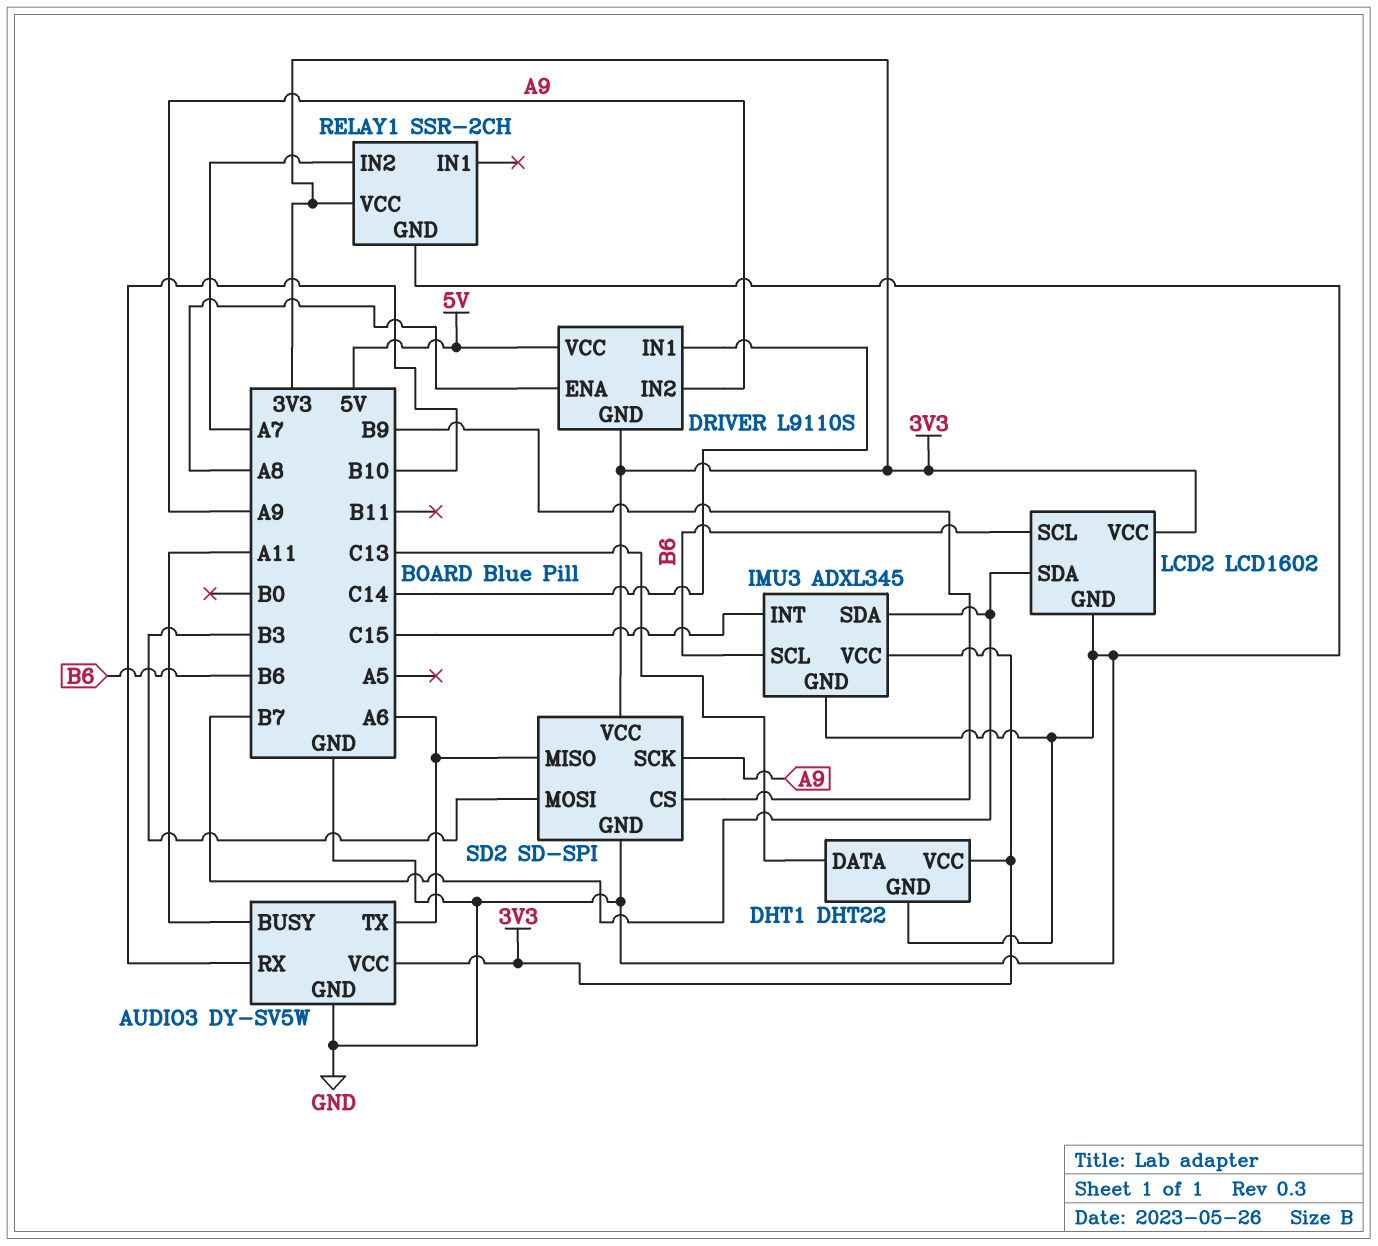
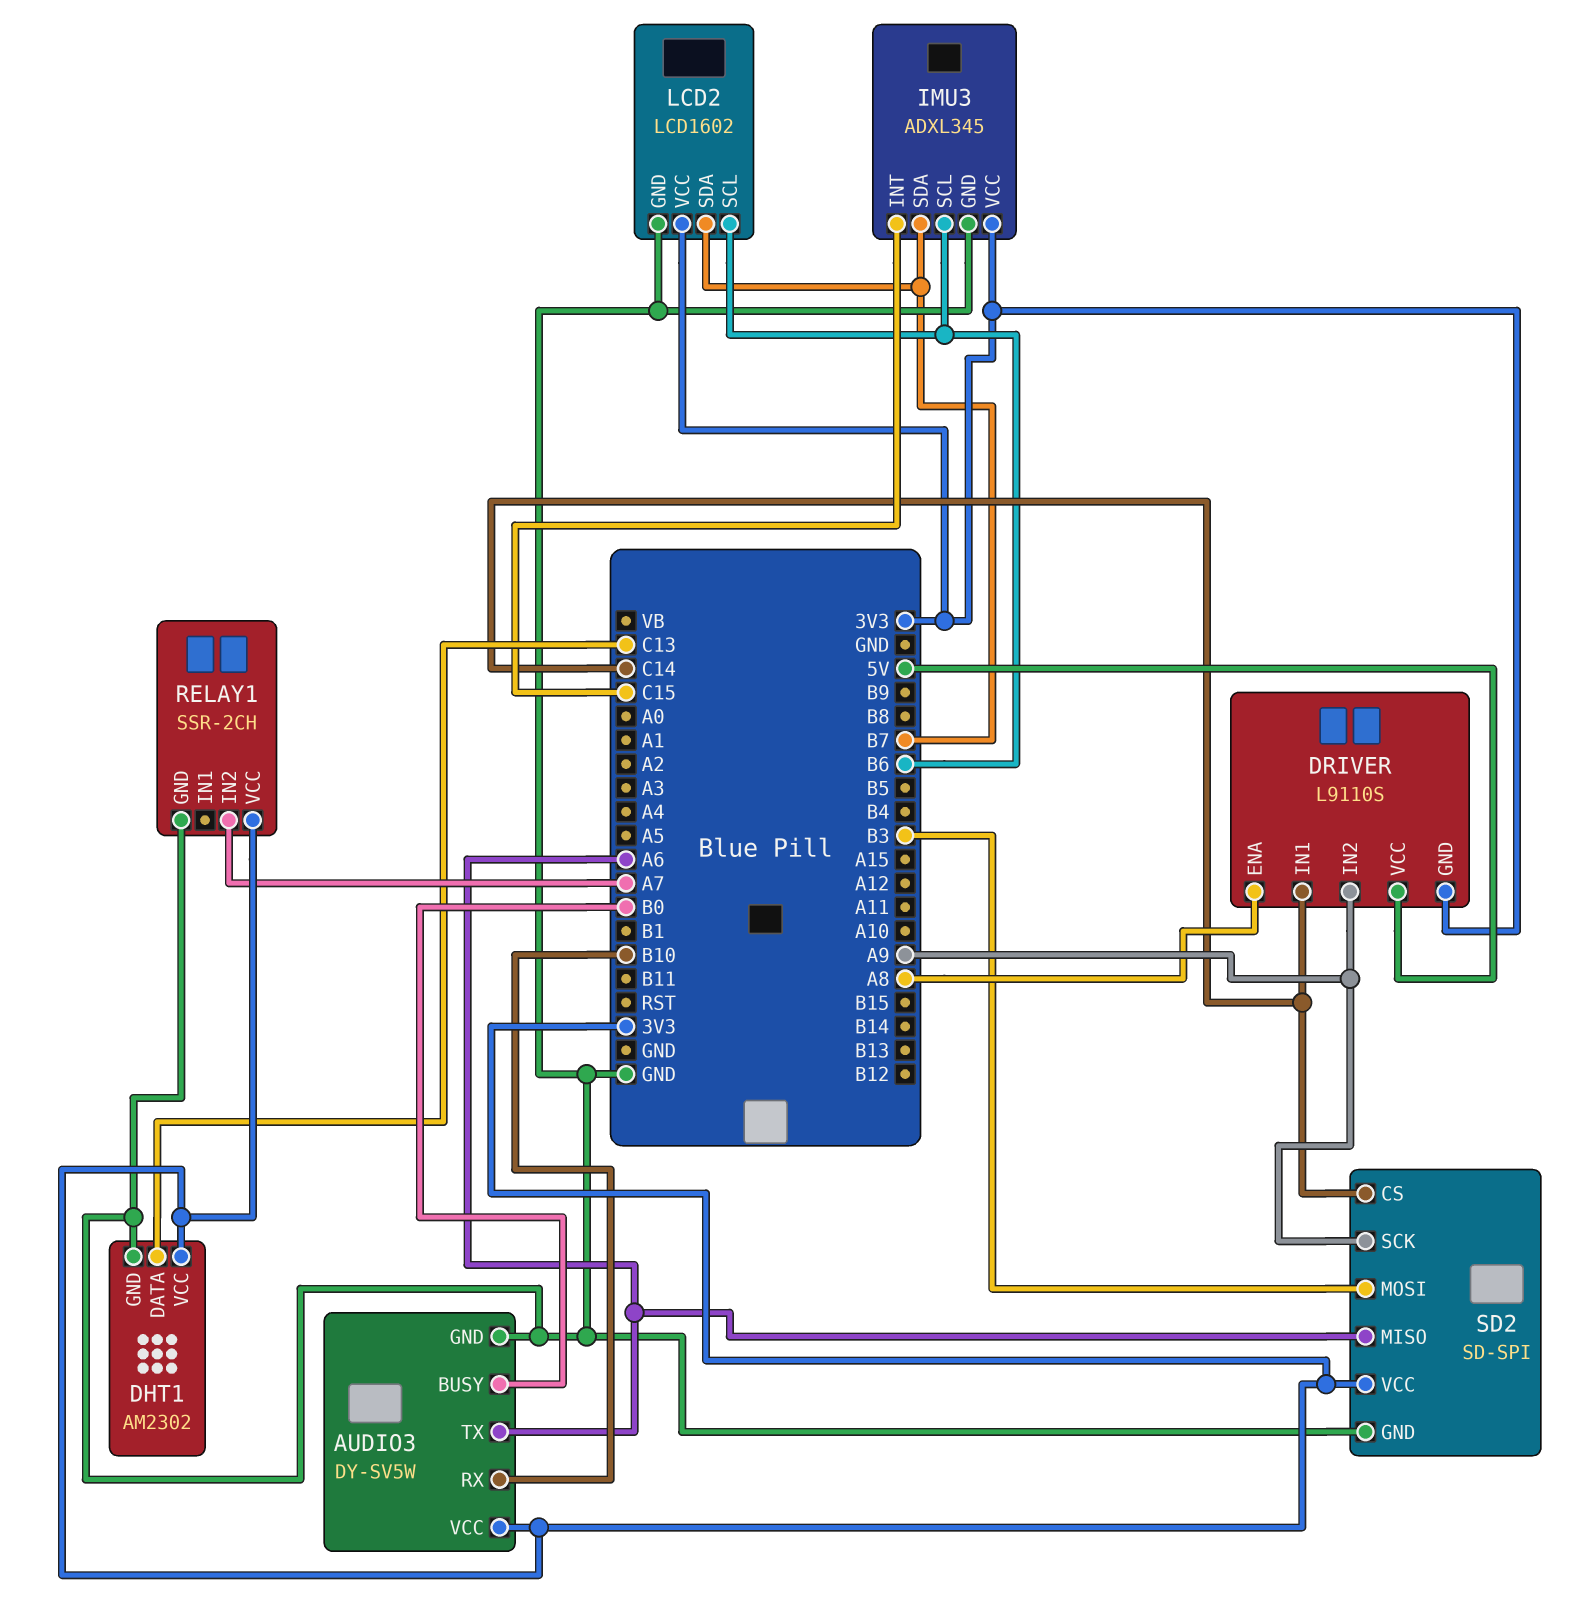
AUDIO3 pin BUSY: A11 -> B0
DHT1: DHT22 -> AM2302
SD2 pin CS: B9 -> C14

